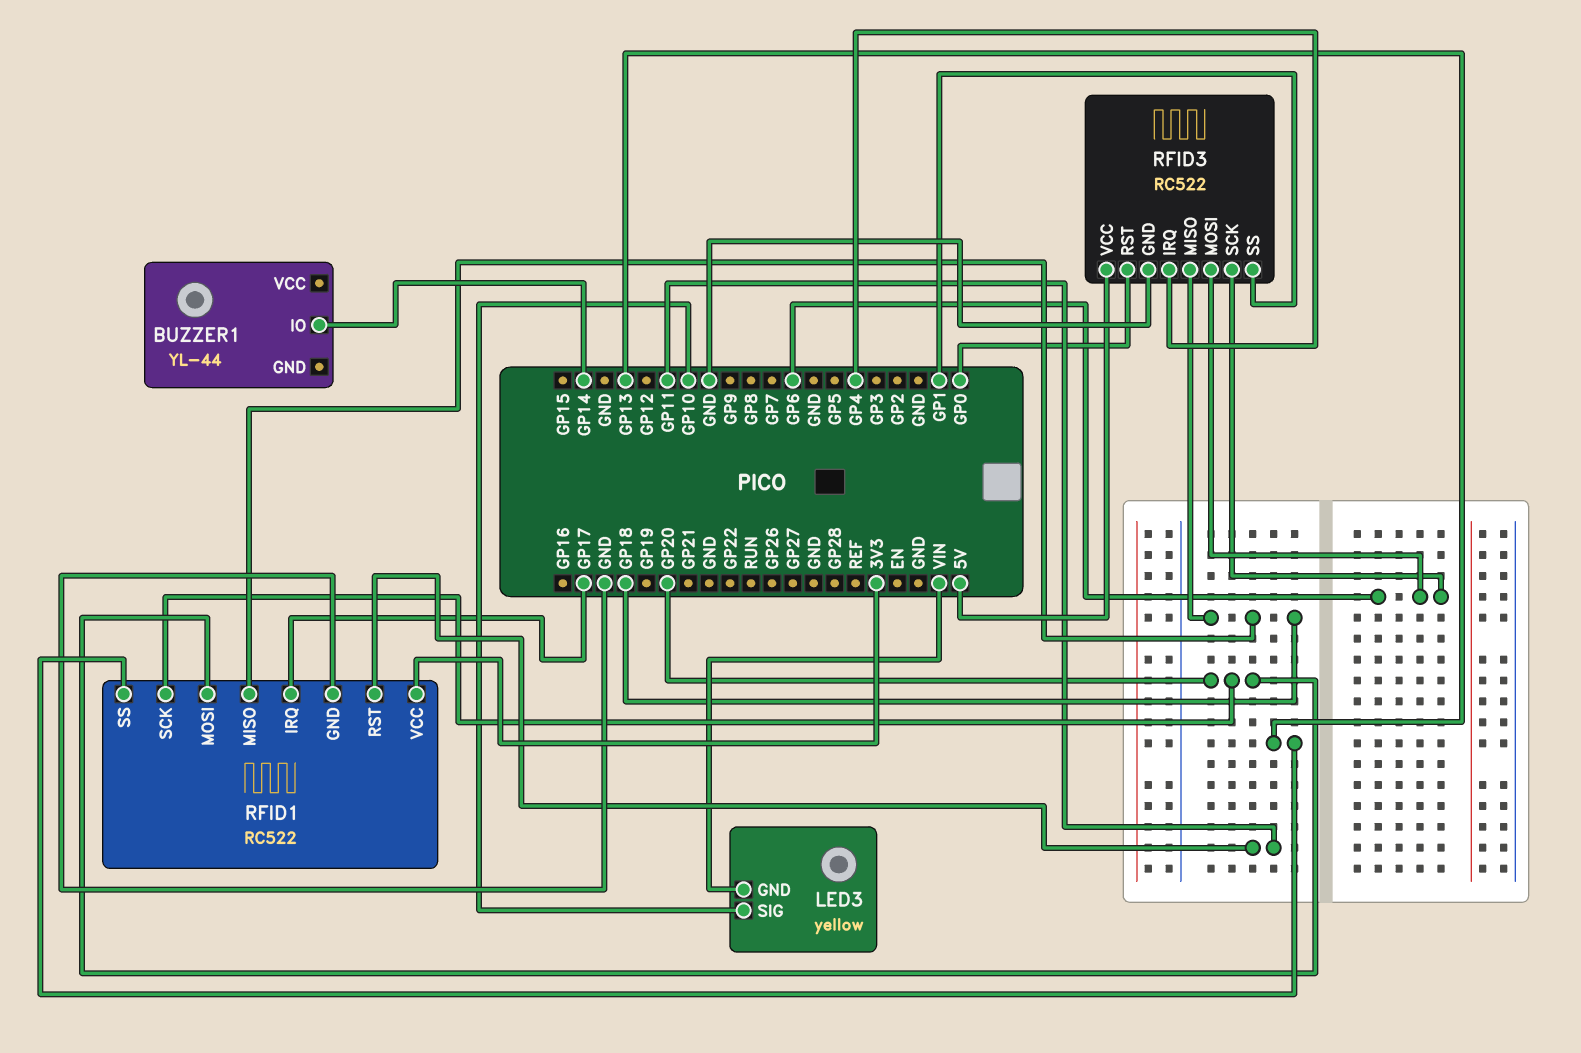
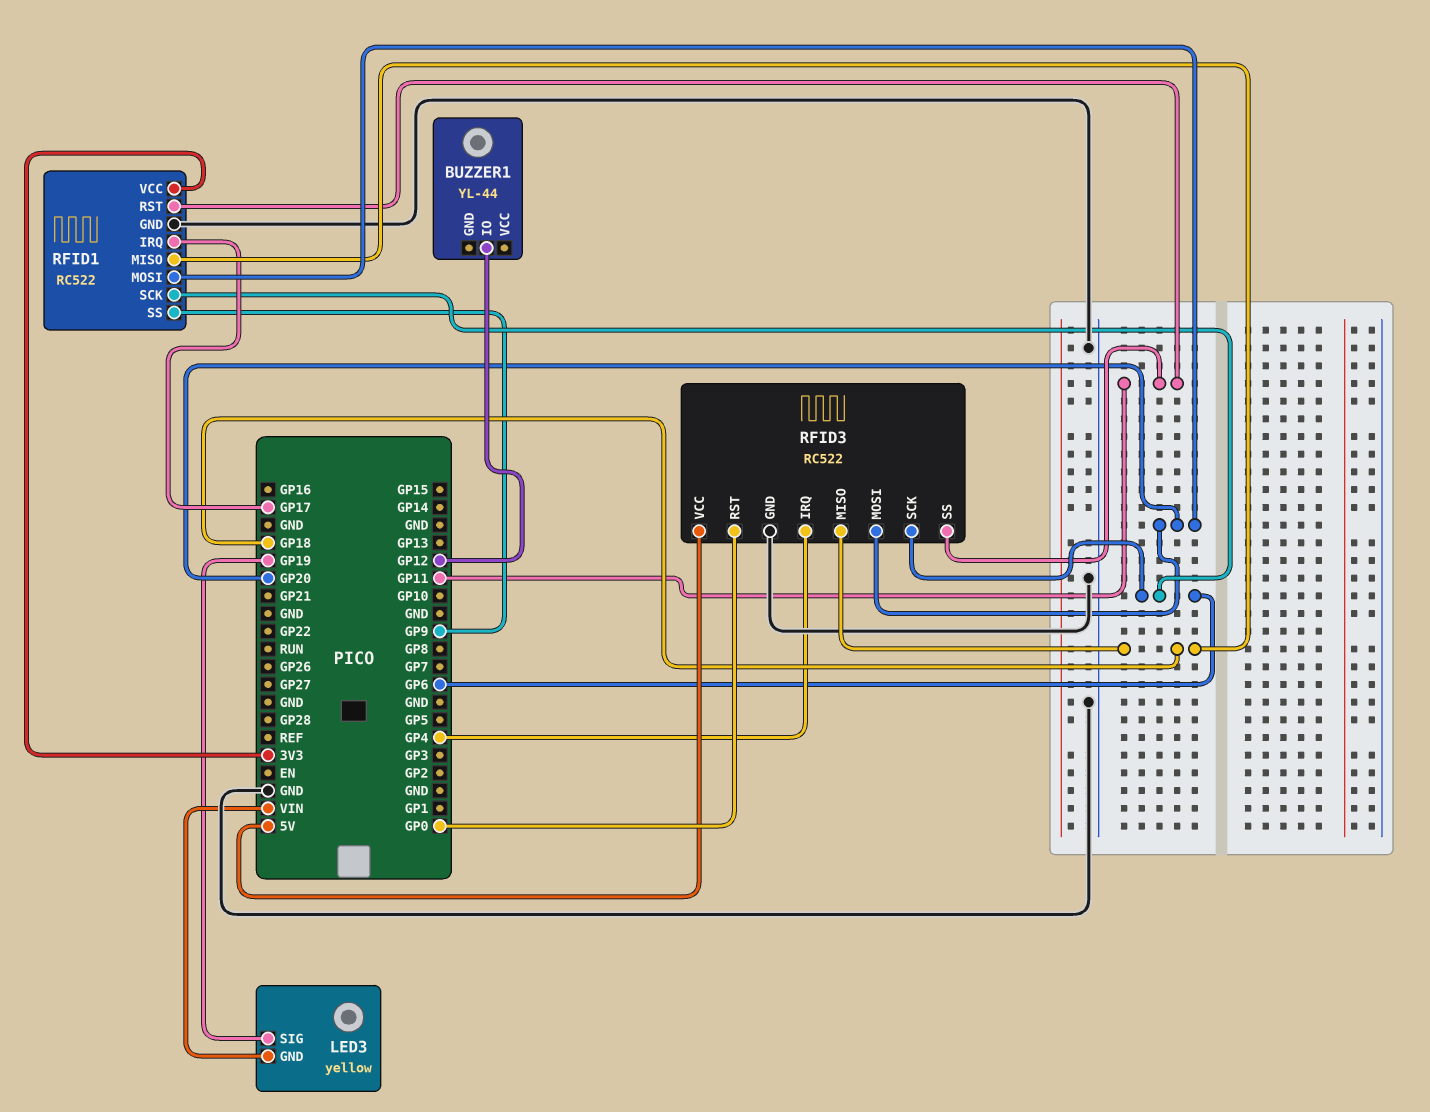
BUZZER1 pin IO: GP14 -> GP12
LED3 pin SIG: GP10 -> GP19
RFID1 pin SCK: GP20 -> GP6
RFID1 pin SS: GP13 -> GP9
RFID3 pin MOSI: GP6 -> GP20
RFID3 pin SS: GP1 -> GP11

